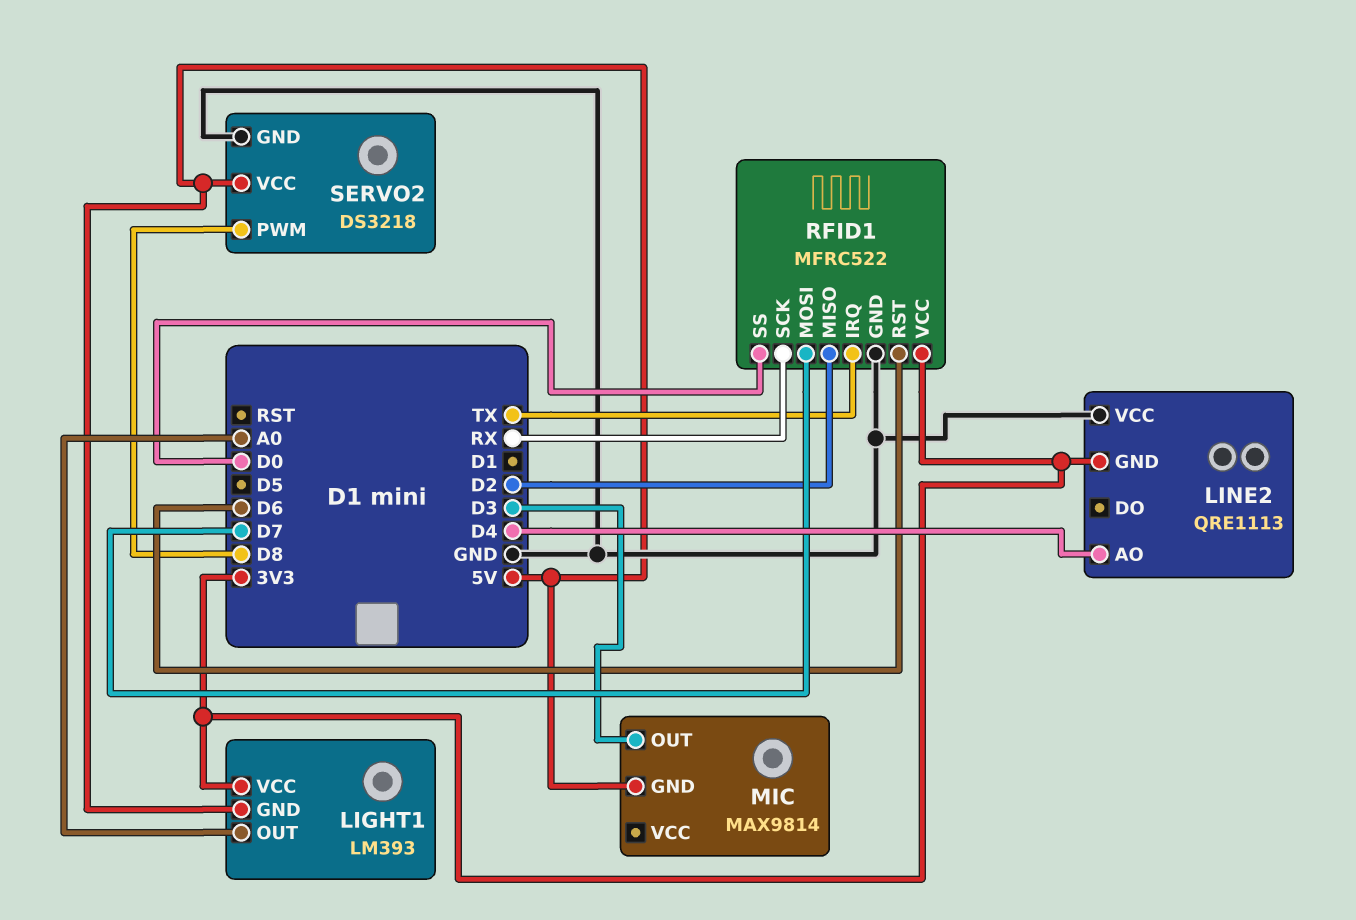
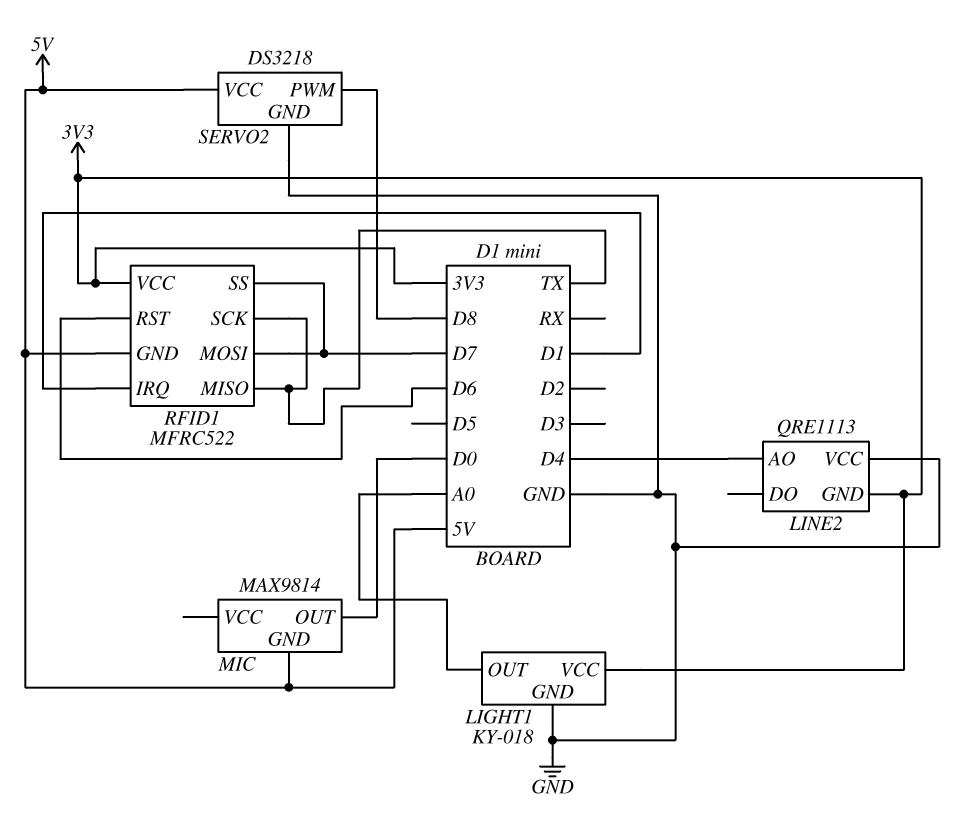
LIGHT1: LM393 -> KY-018
LIGHT1 pin GND: 5V -> GND
MIC pin OUT: D3 -> D0
RFID1 pin GND: GND -> 5V
RFID1 pin IRQ: TX -> D1
RFID1 pin MISO: D2 -> TX
RFID1 pin SCK: RX -> TX
RFID1 pin SS: D0 -> D7

